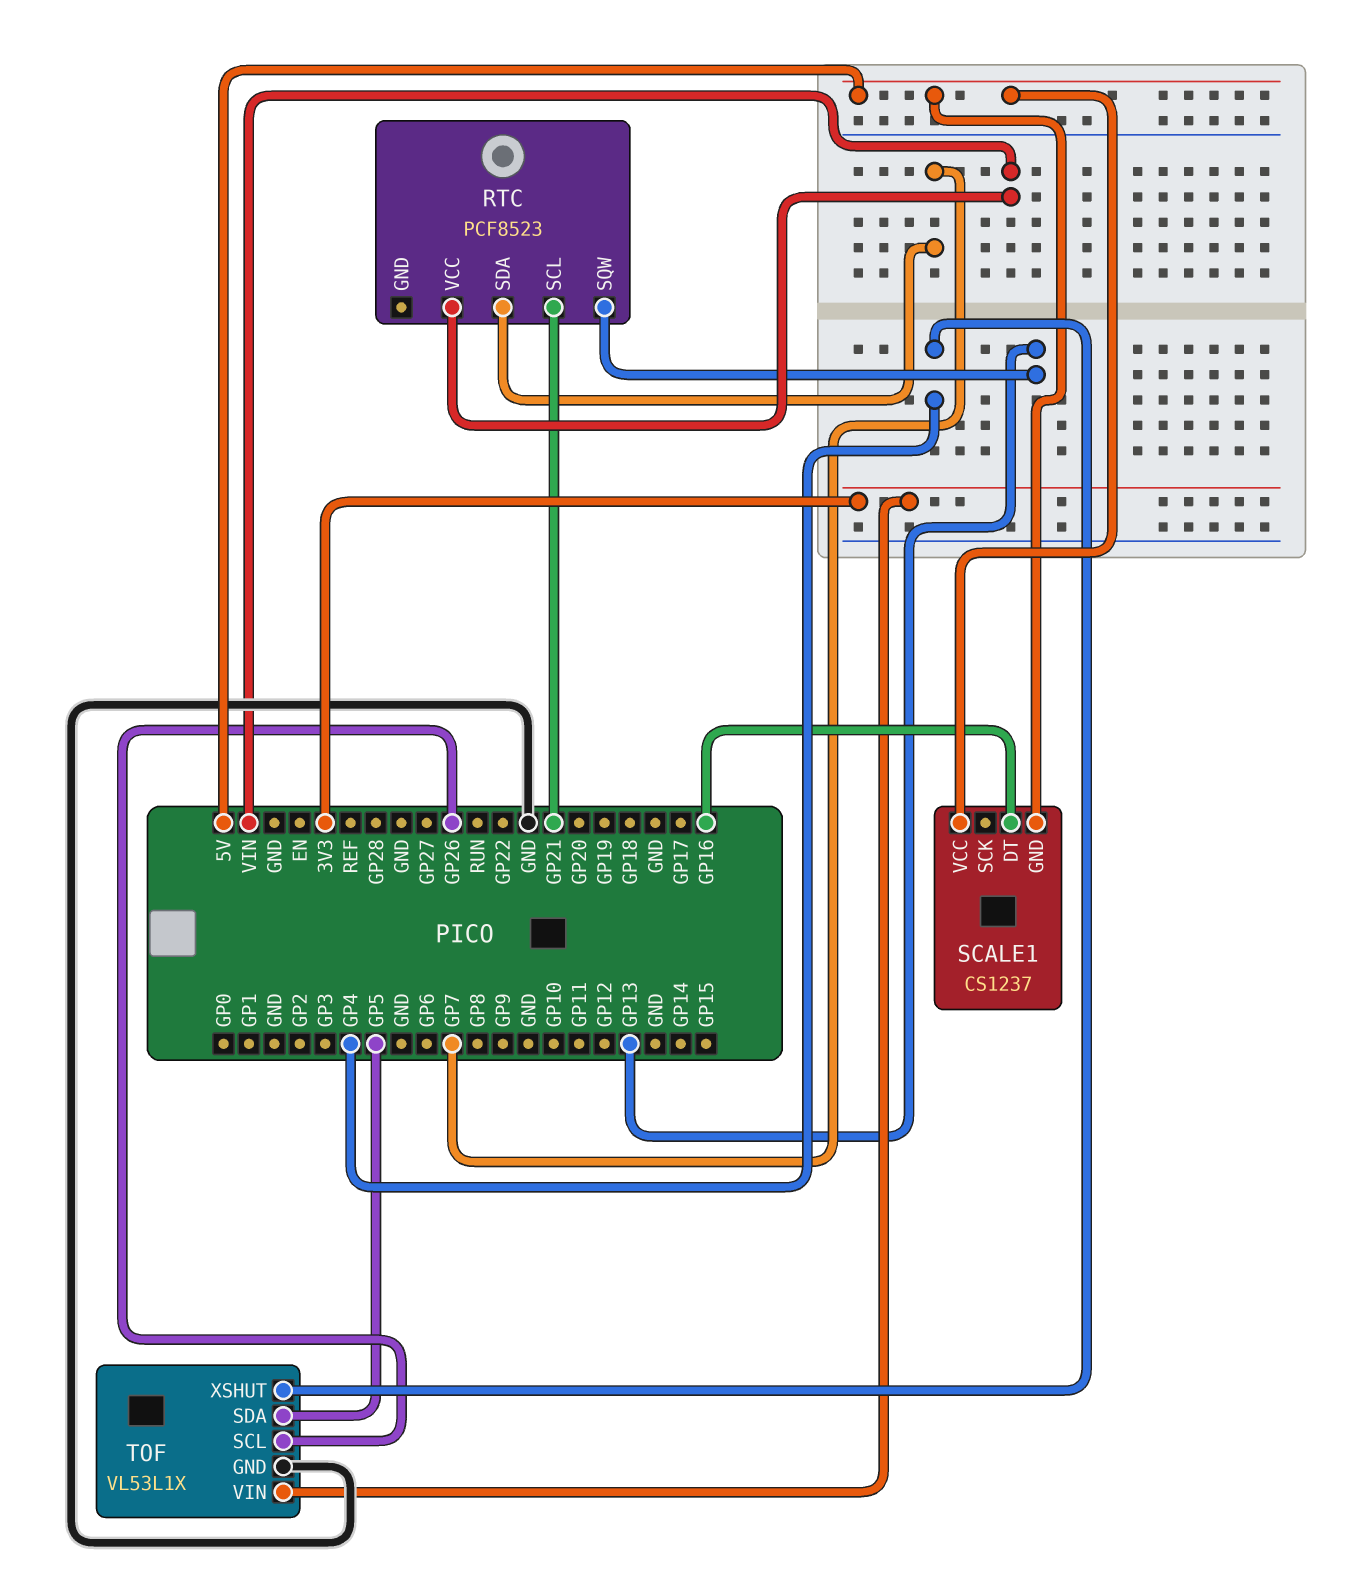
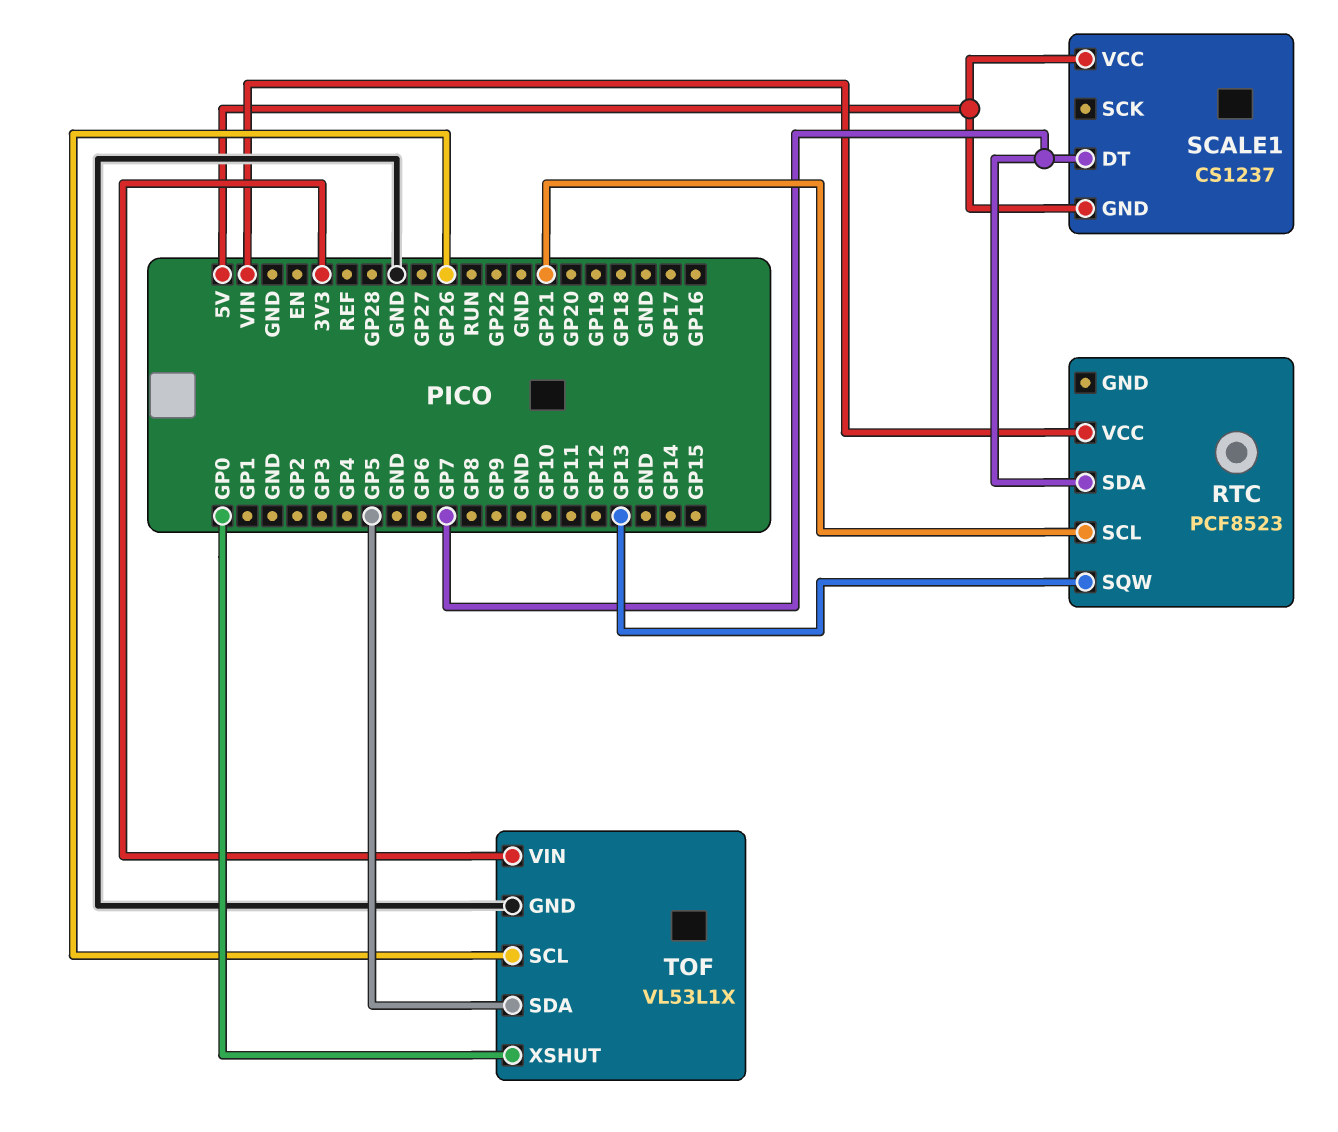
SCALE1 pin DT: GP16 -> GP7
TOF pin XSHUT: GP4 -> GP0

